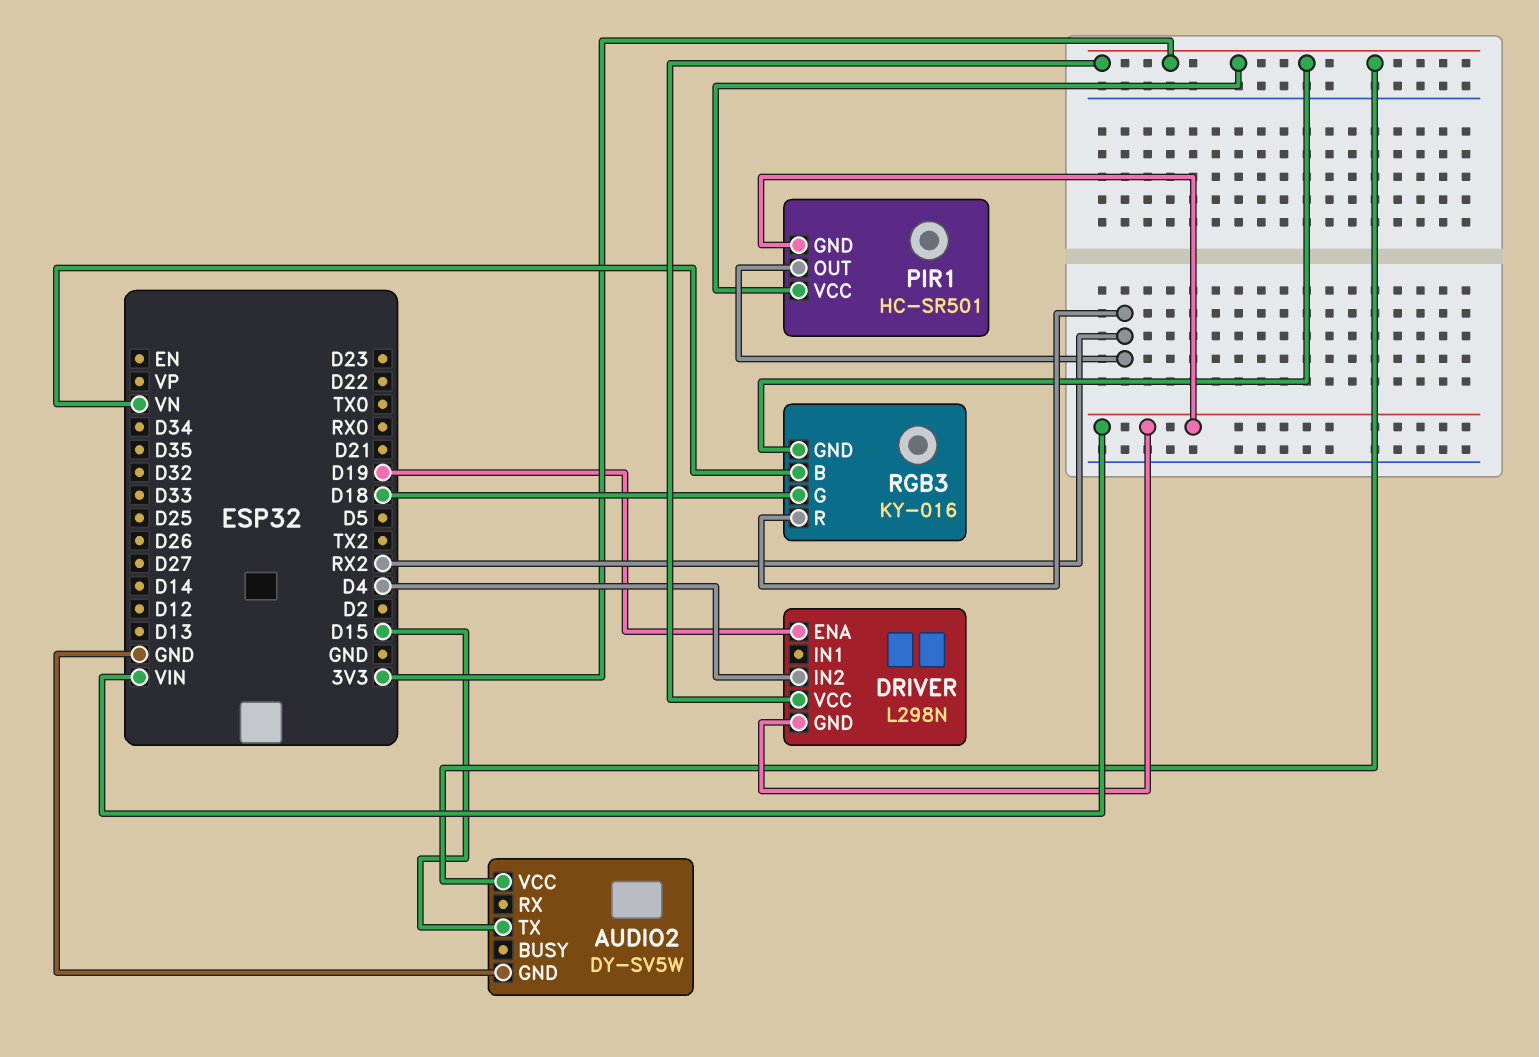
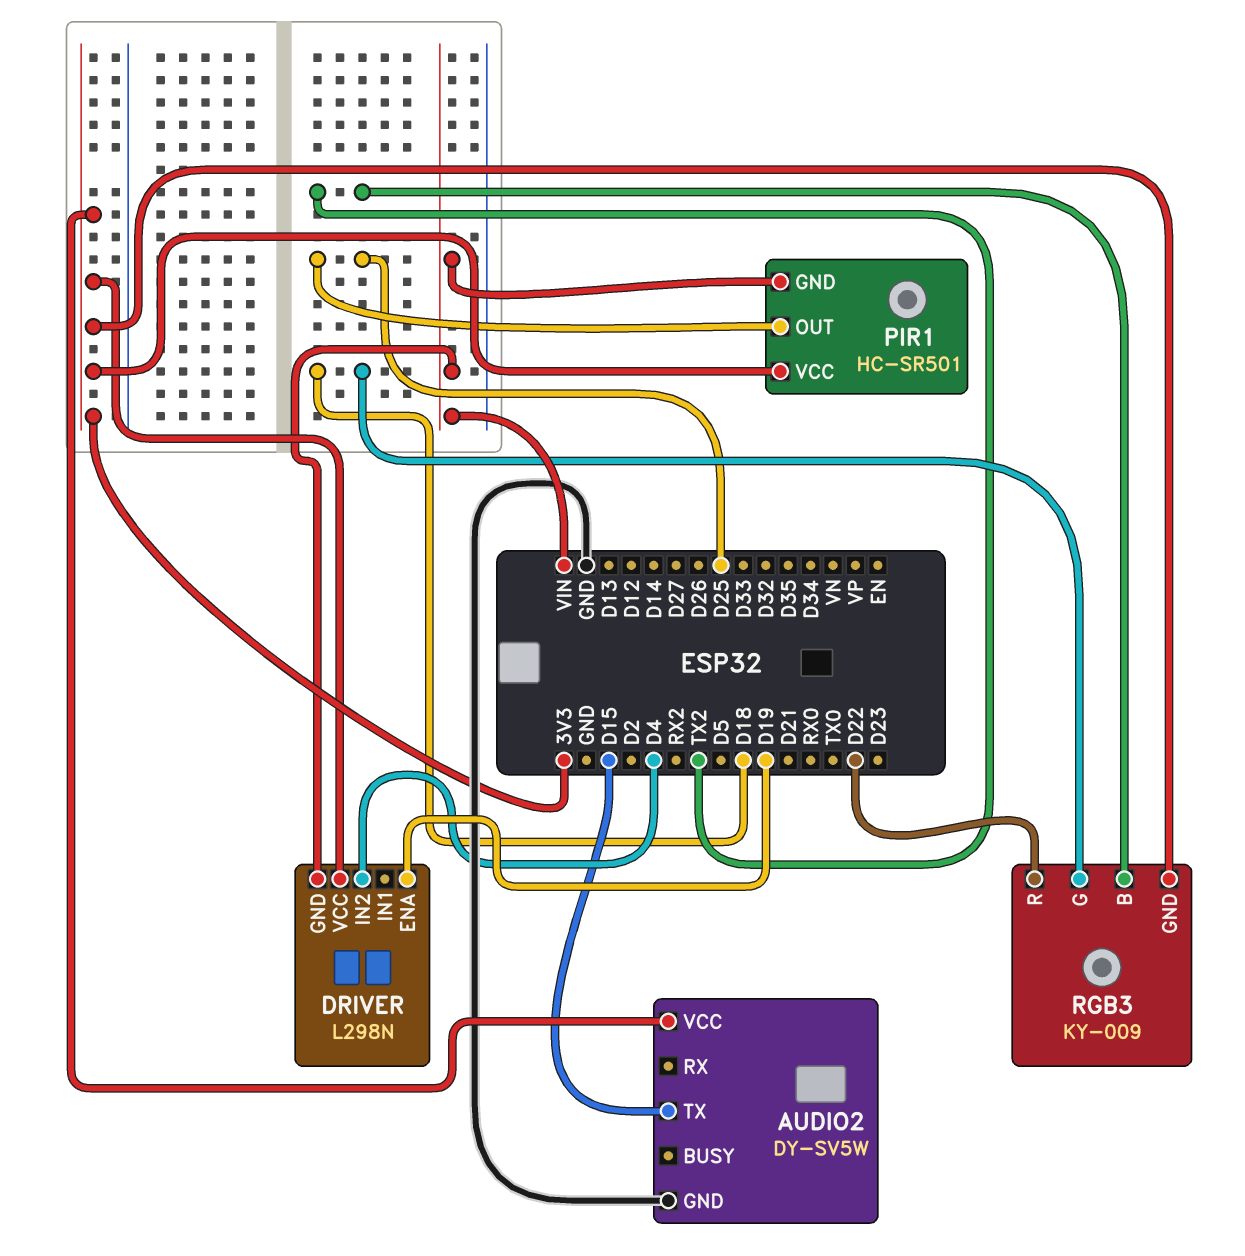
PIR1 pin OUT: RX2 -> D25
RGB3: KY-016 -> KY-009
RGB3 pin B: VN -> TX2
RGB3 pin R: RX2 -> D22

